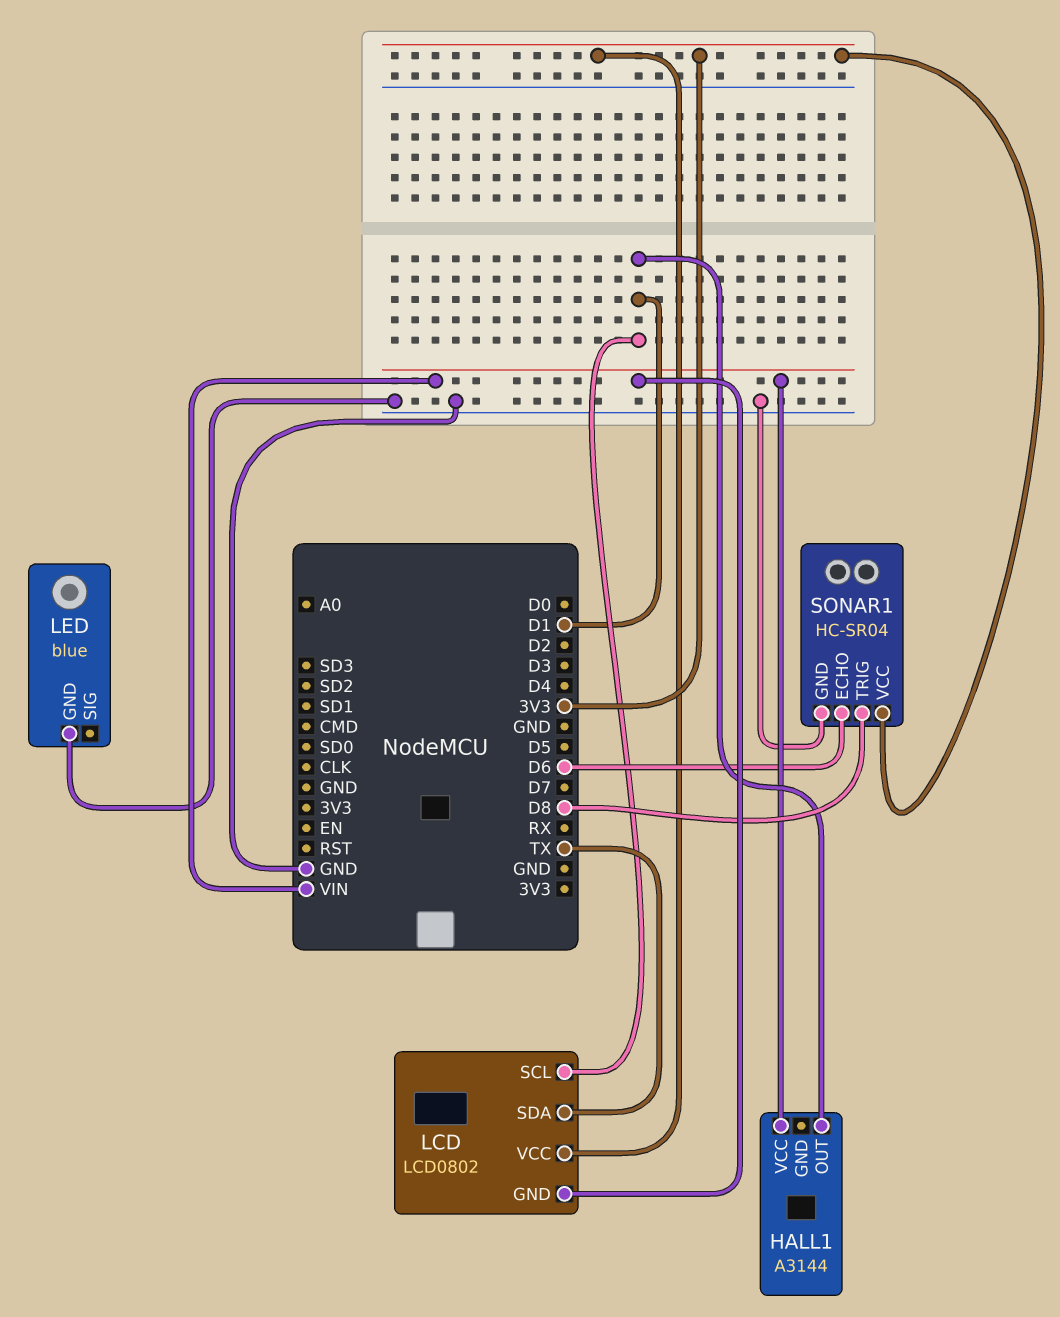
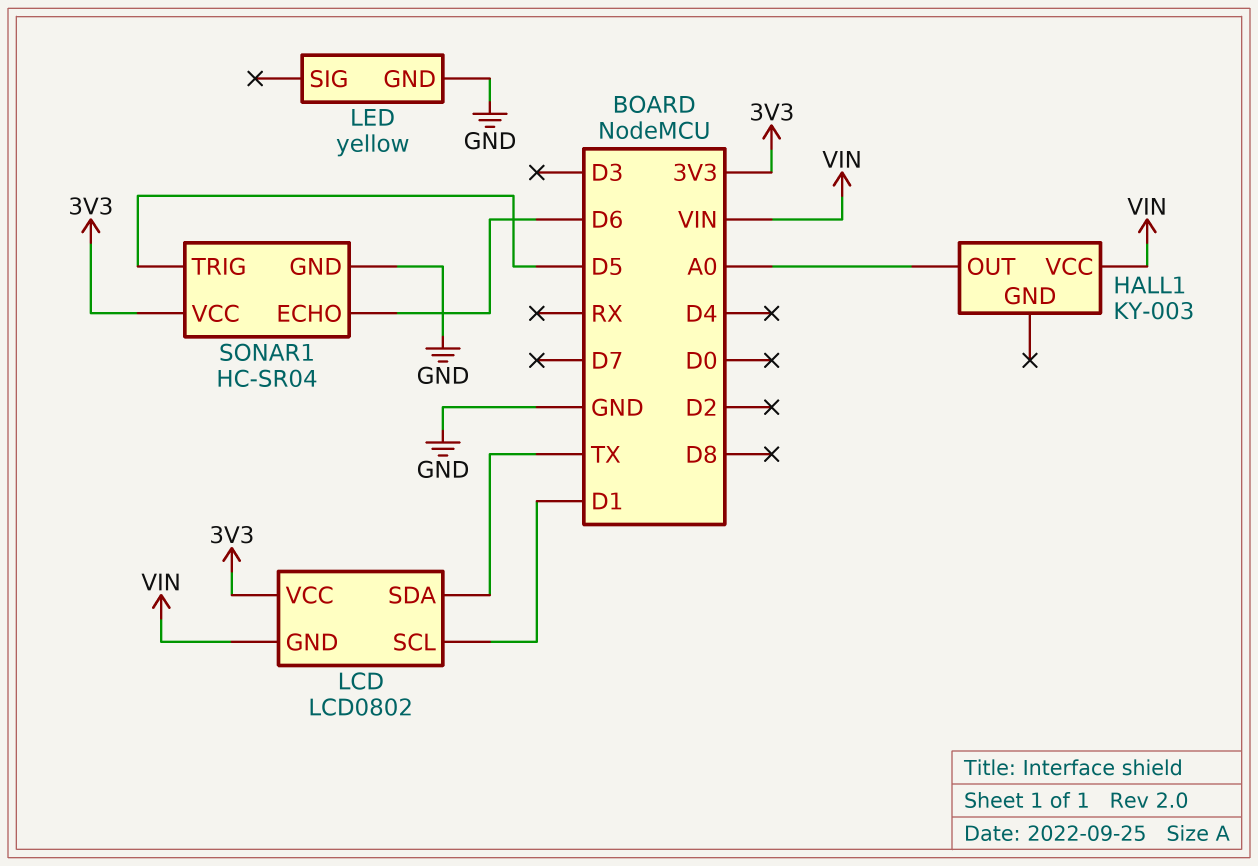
HALL1: A3144 -> KY-003
HALL1 pin OUT: D1 -> A0
LED: blue -> yellow
SONAR1 pin TRIG: D8 -> D5

